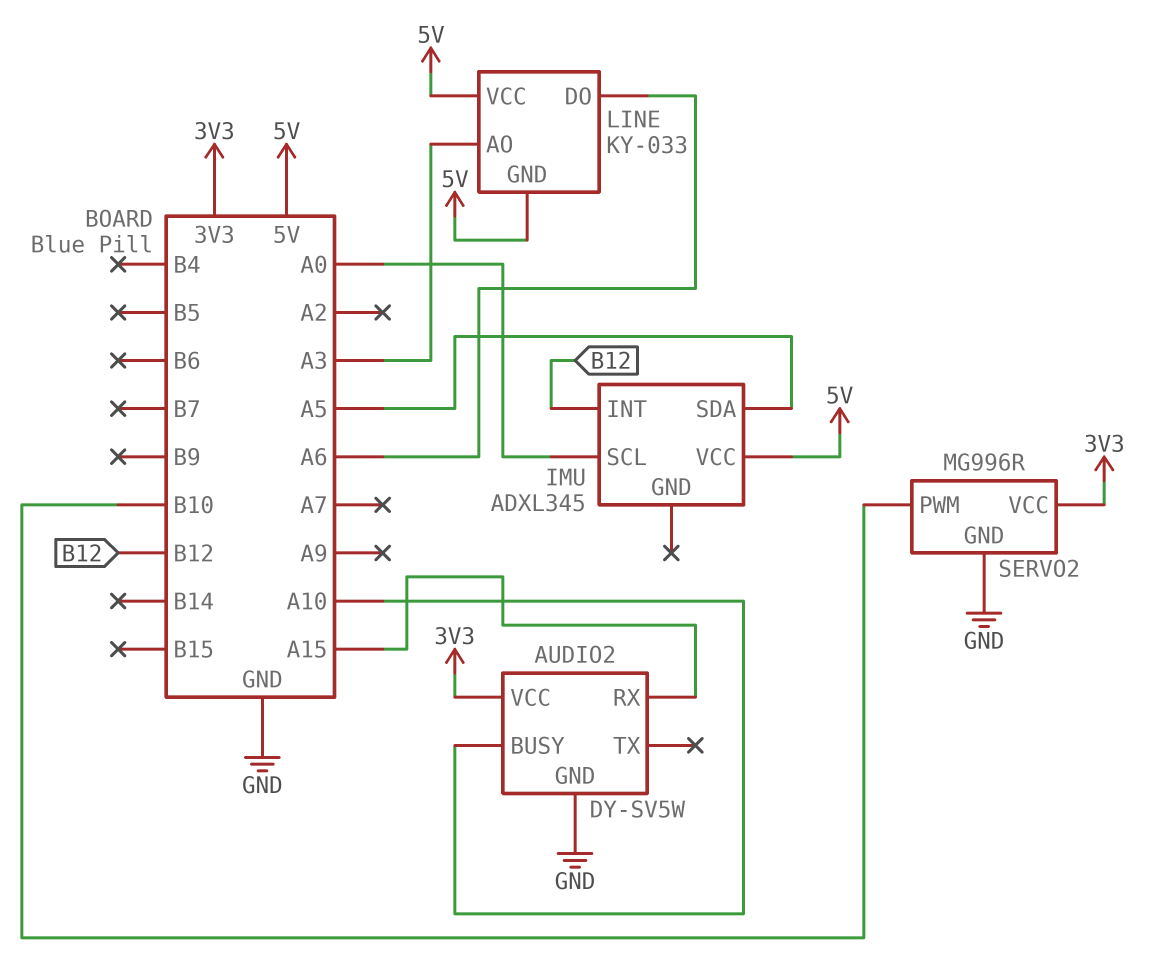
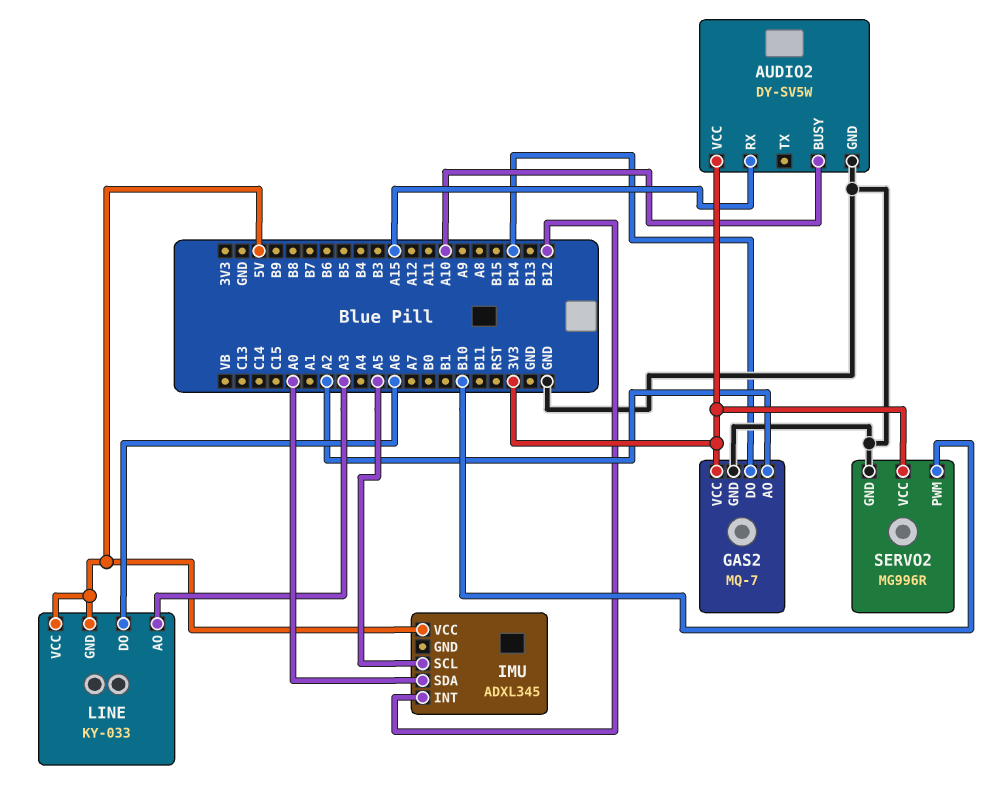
GAS2: none -> MQ-7
GAS2 pin AO: none -> A2
GAS2 pin DO: none -> B14
GAS2 pin GND: none -> GND
GAS2 pin VCC: none -> 3V3
IMU pin SCL: A0 -> A5
IMU pin SDA: A5 -> A0

